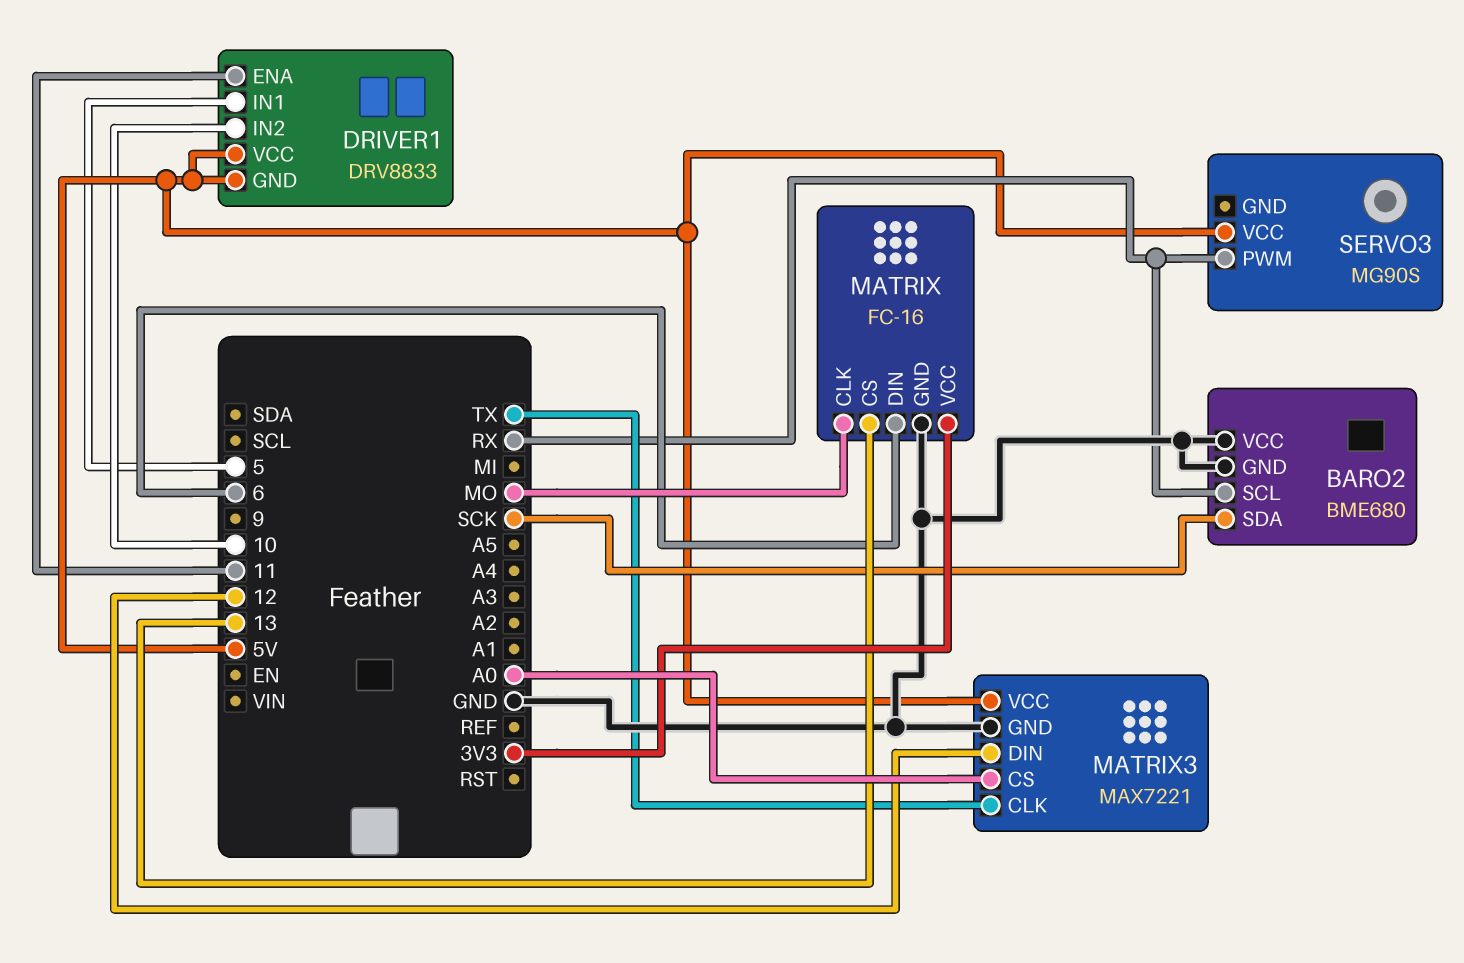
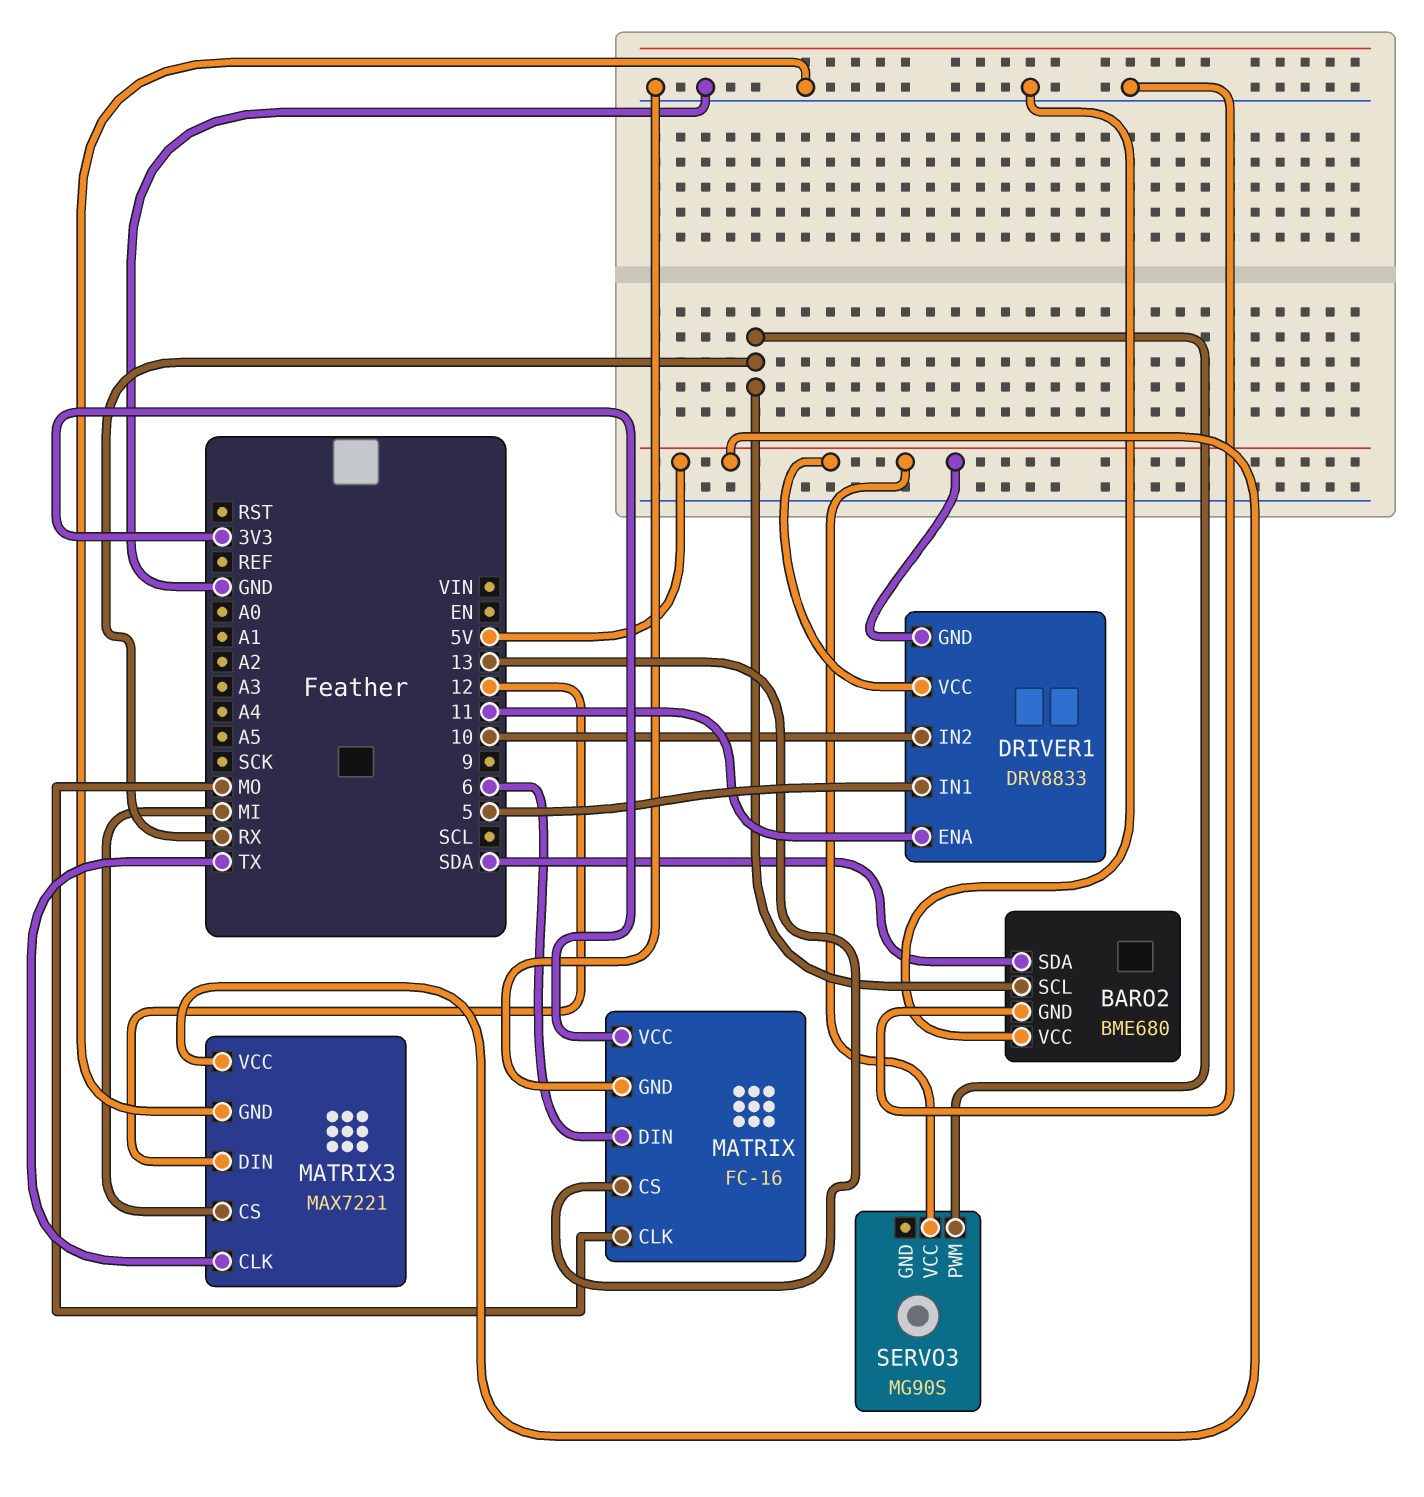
BARO2 pin SDA: SCK -> SDA
MATRIX3 pin CS: A0 -> MI

